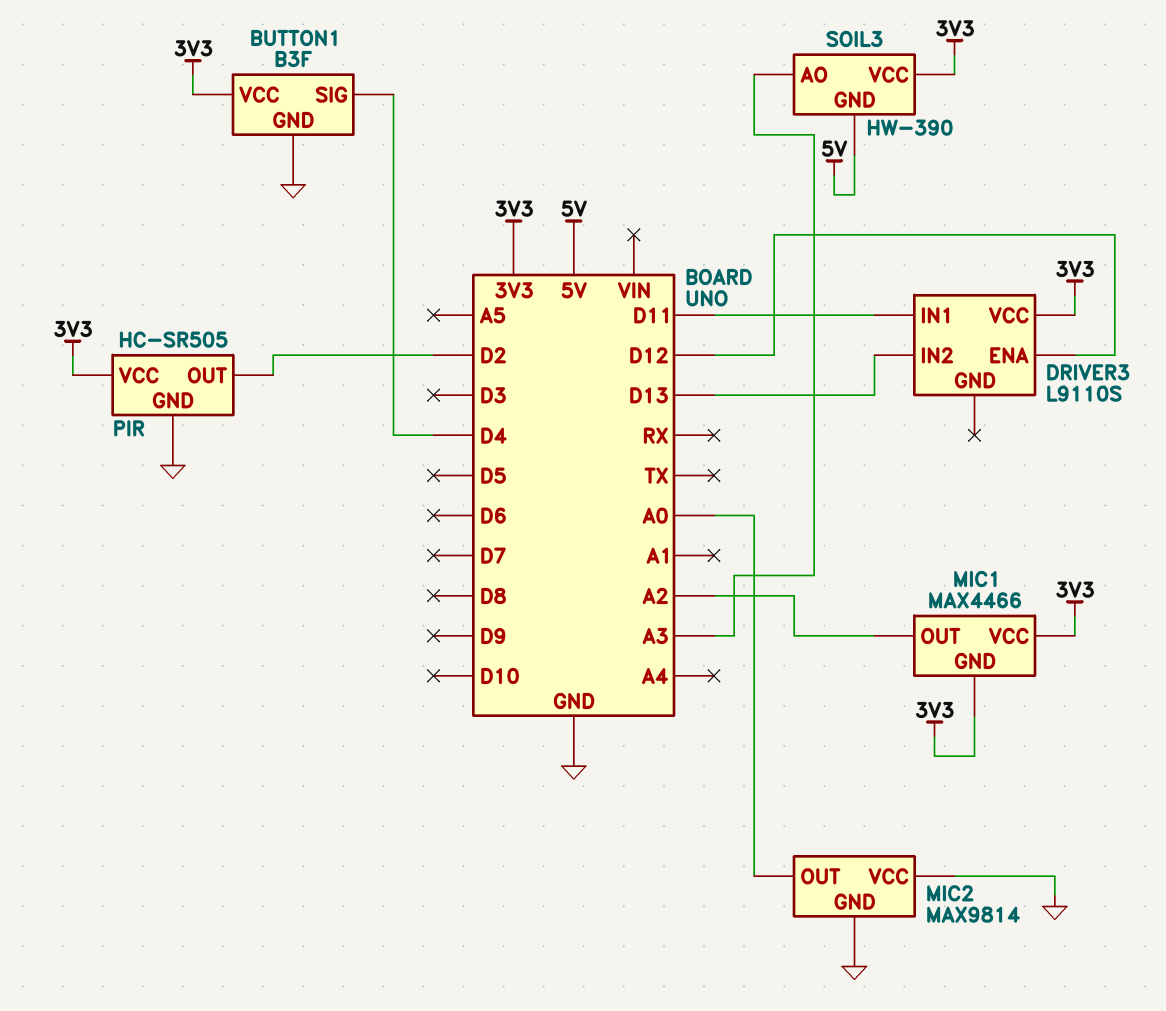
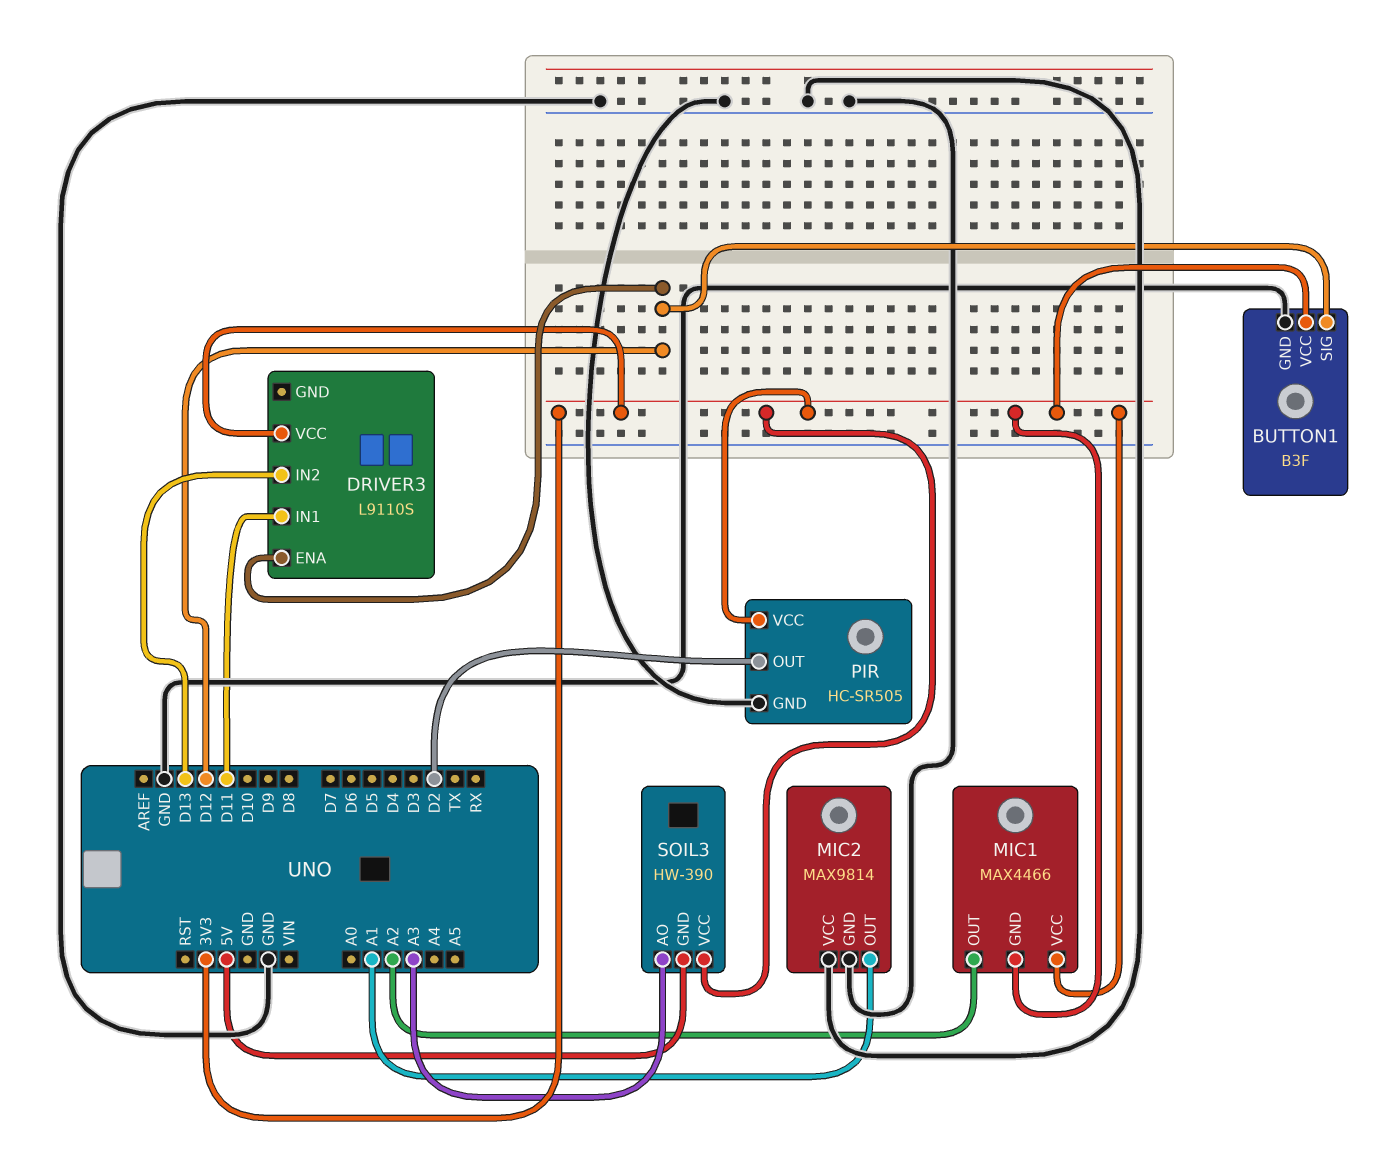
BUTTON1 pin SIG: D4 -> D12
MIC2 pin OUT: A0 -> A1

